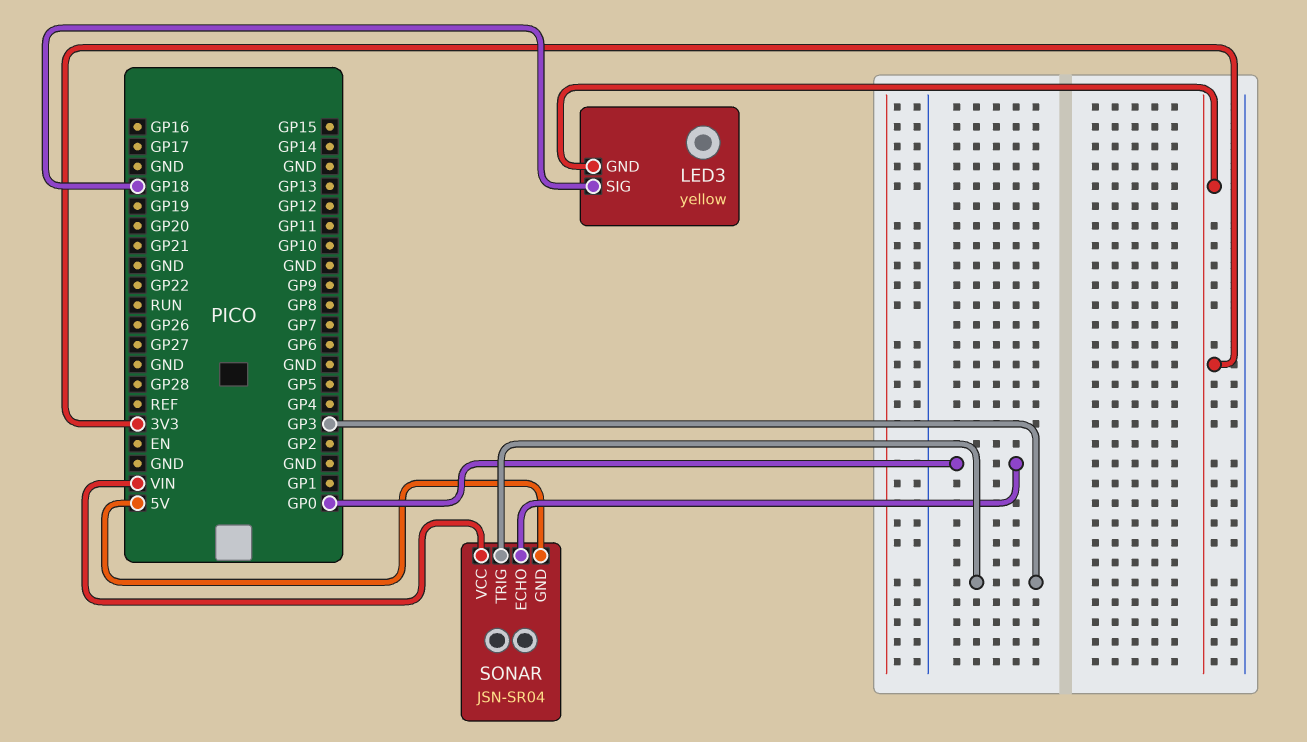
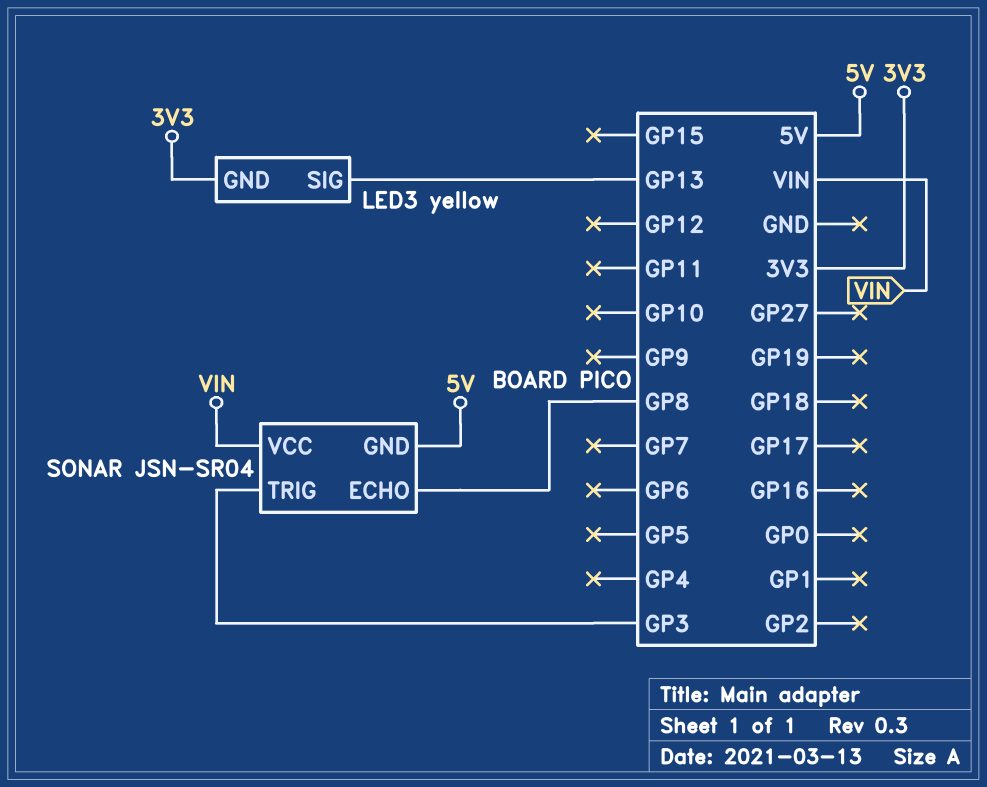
LED3 pin SIG: GP18 -> GP13
SONAR pin ECHO: GP0 -> GP8

